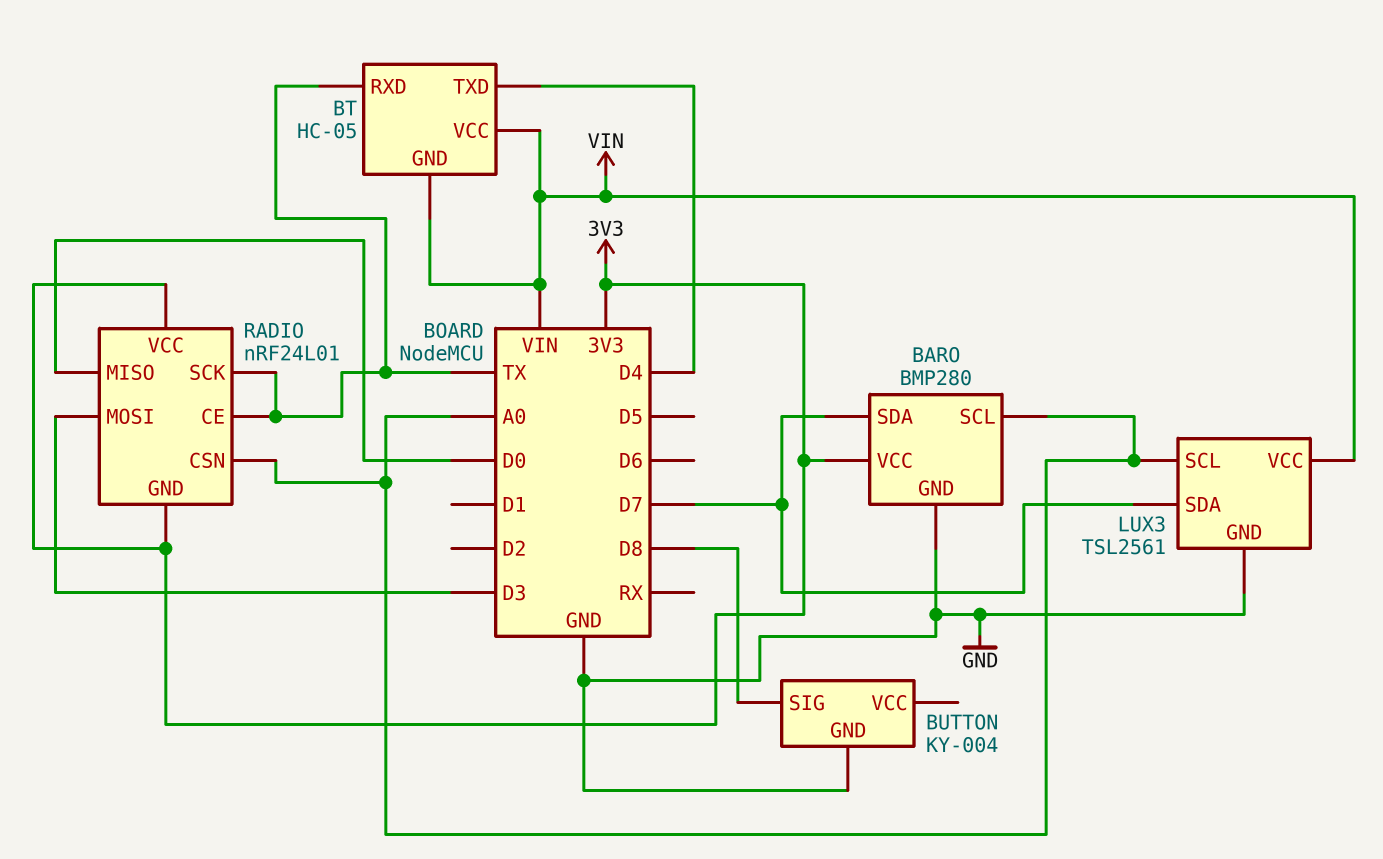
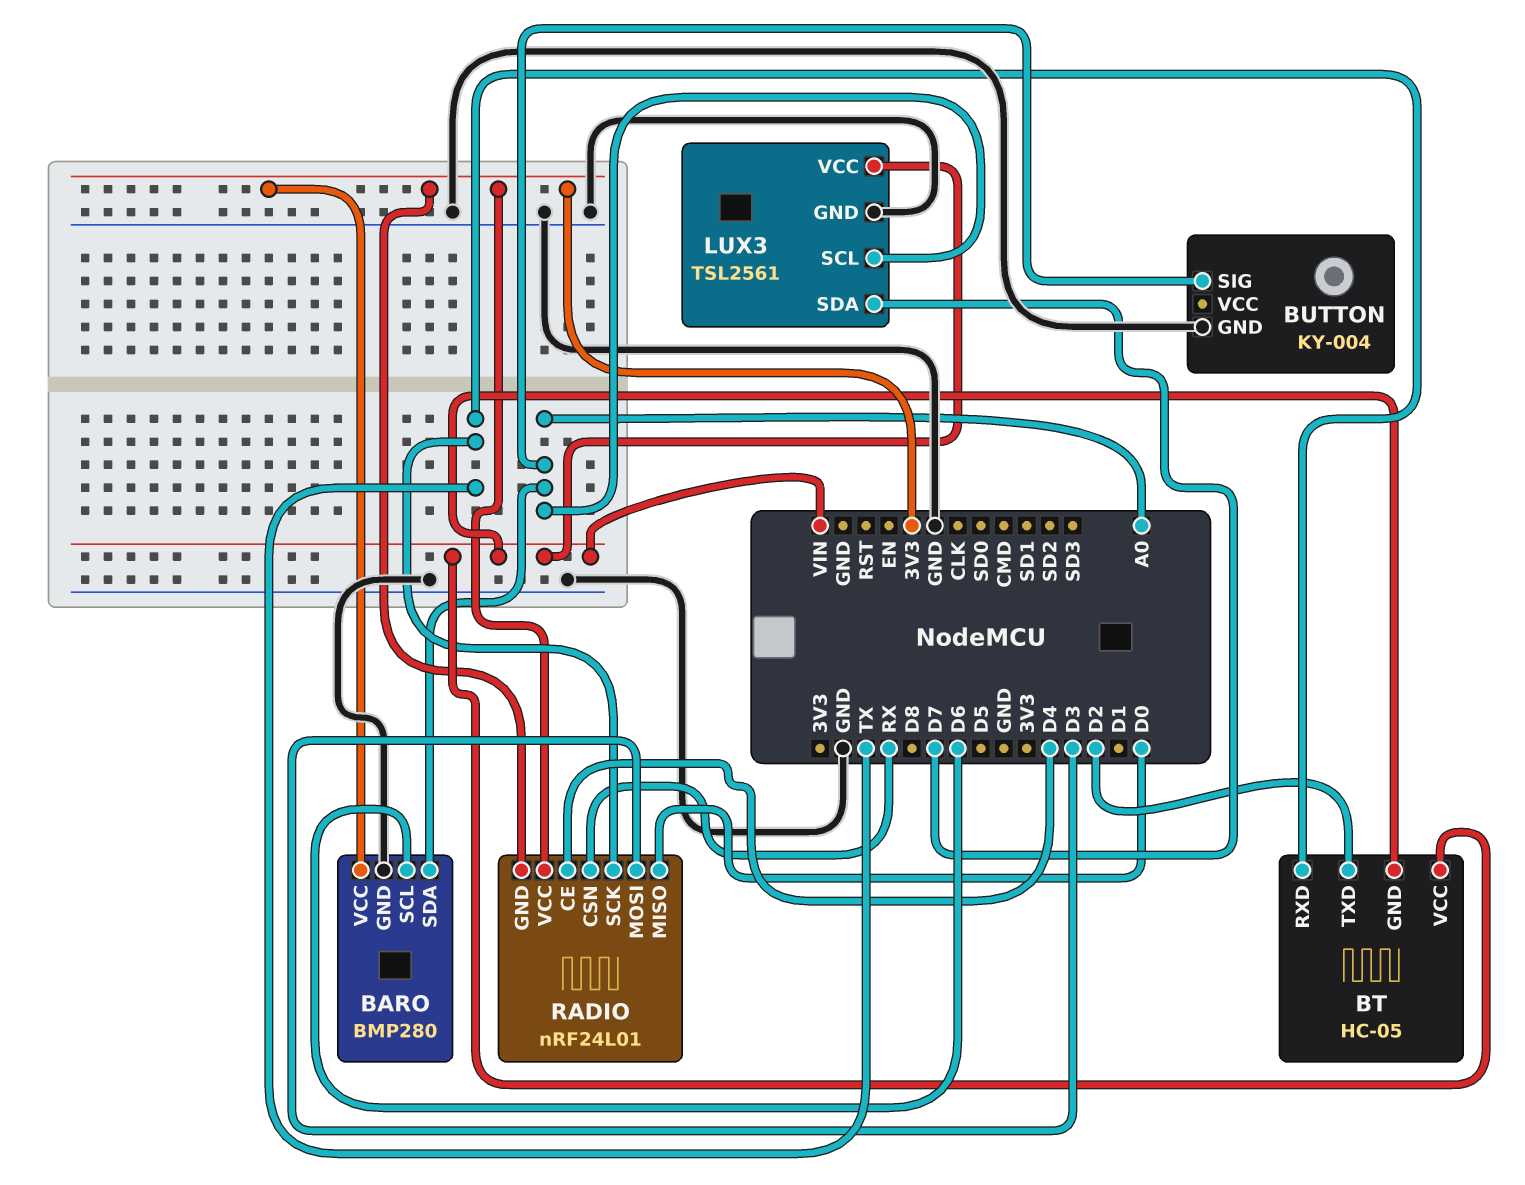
BARO pin SCL: A0 -> D6
BARO pin SDA: D7 -> A0
BT pin TXD: D4 -> D2
BUTTON pin SIG: D8 -> A0
RADIO pin CE: TX -> D4
RADIO pin CSN: A0 -> RX

